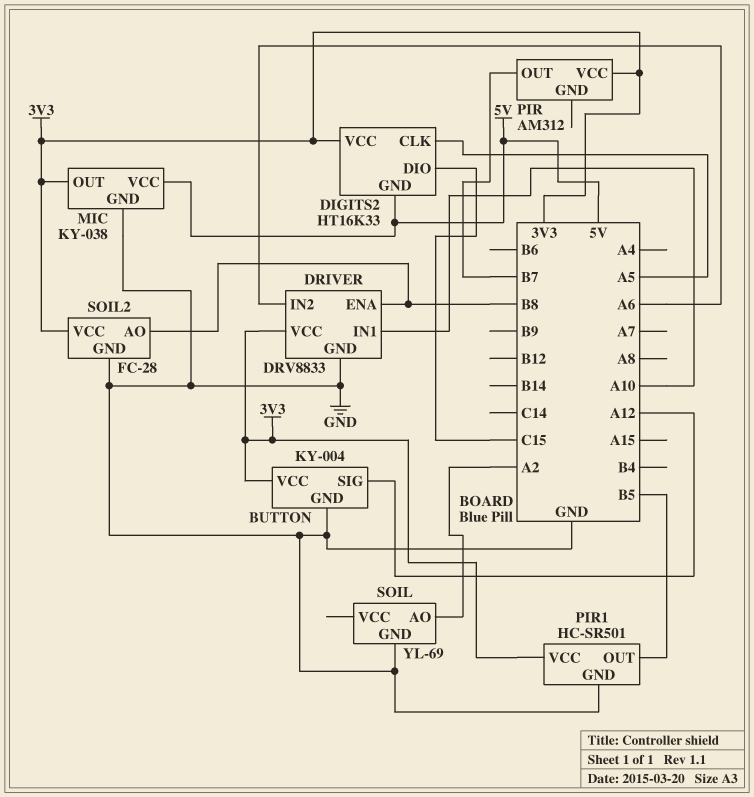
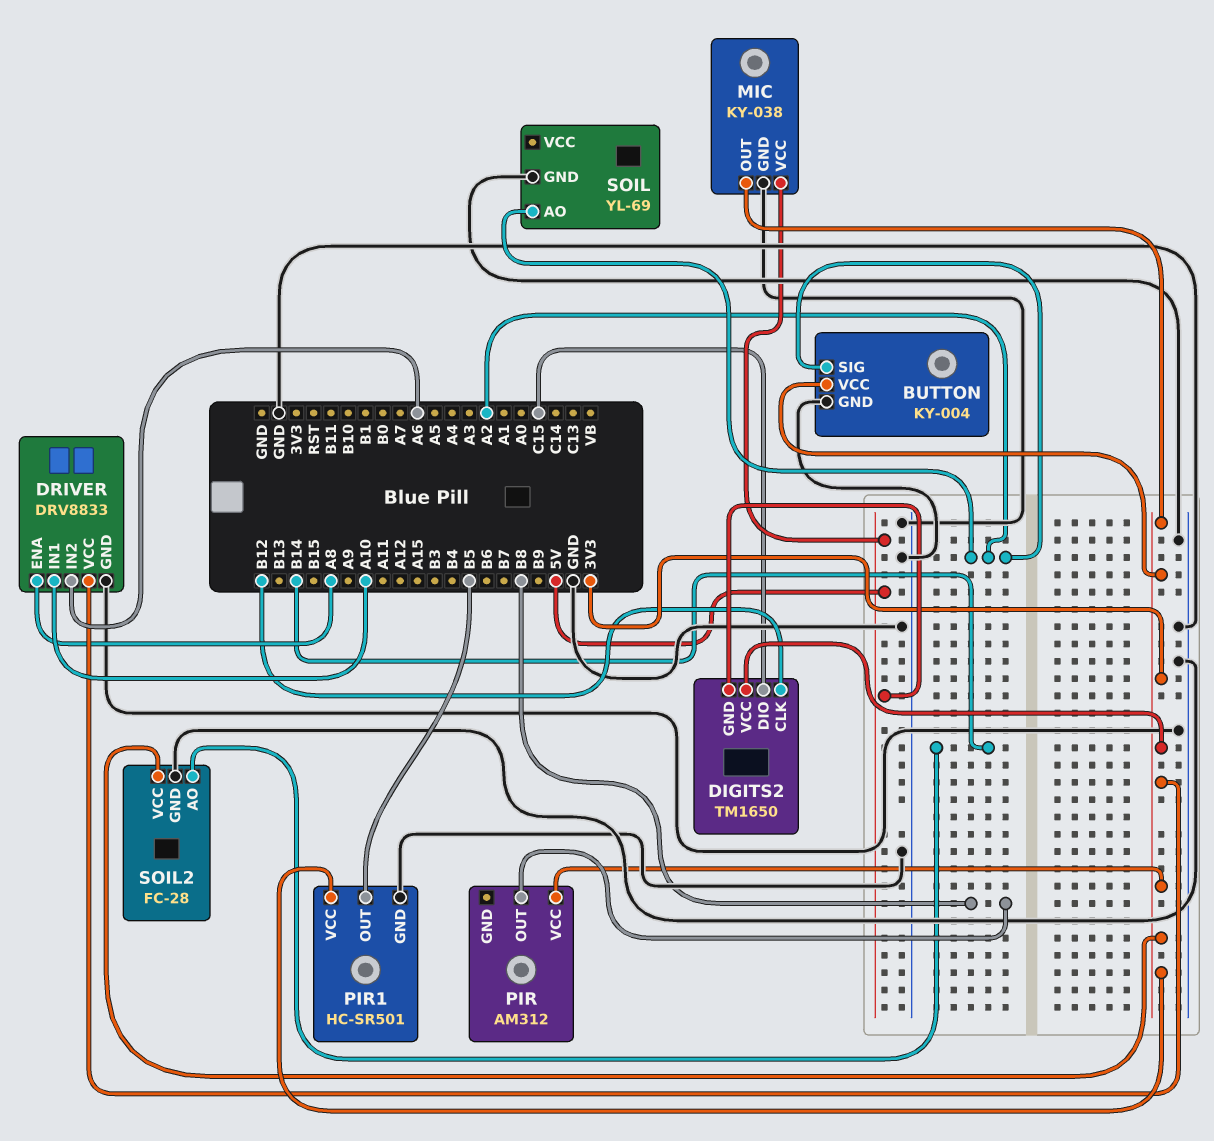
BUTTON pin SIG: A12 -> A2
DIGITS2: HT16K33 -> TM1650
DIGITS2 pin CLK: A5 -> B12
DRIVER pin ENA: B8 -> A8
PIR pin OUT: B7 -> B8
SOIL2 pin AO: B8 -> B14

